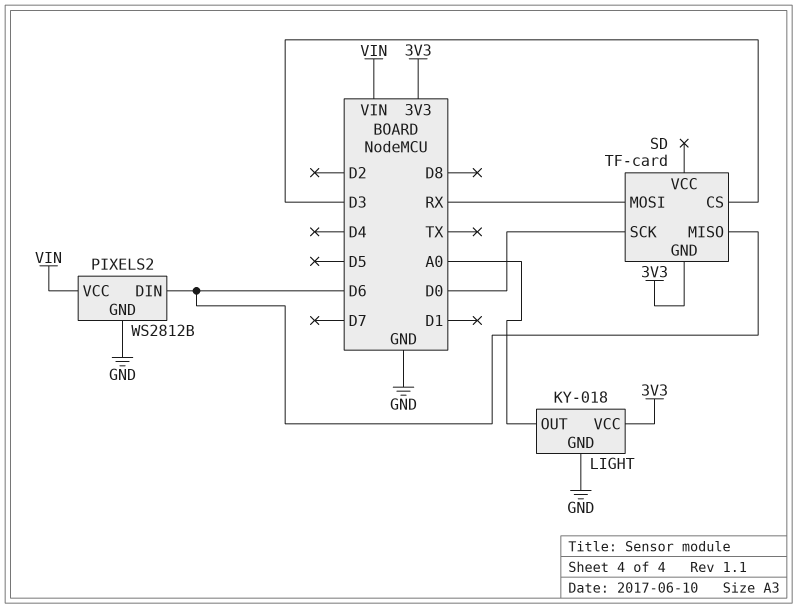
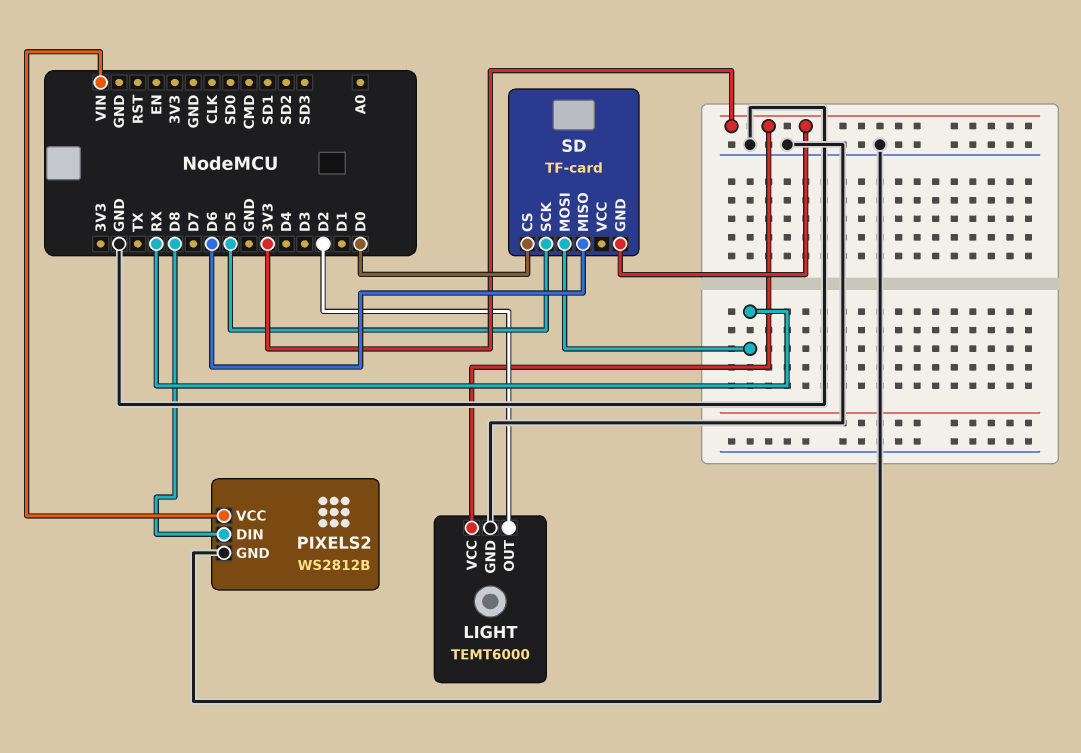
LIGHT: KY-018 -> TEMT6000
LIGHT pin OUT: A0 -> D2
PIXELS2 pin DIN: D6 -> D8
SD pin CS: D3 -> D0
SD pin SCK: D0 -> D5

